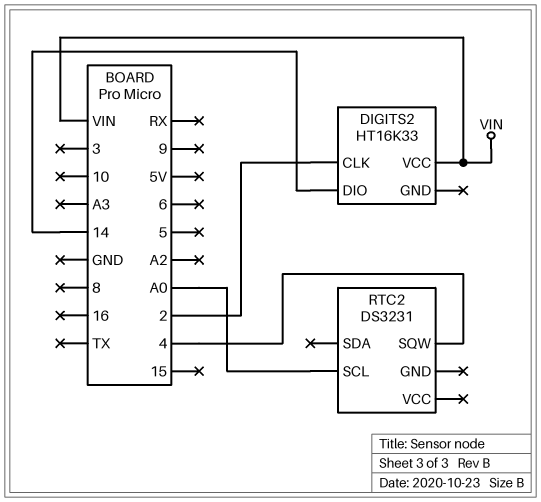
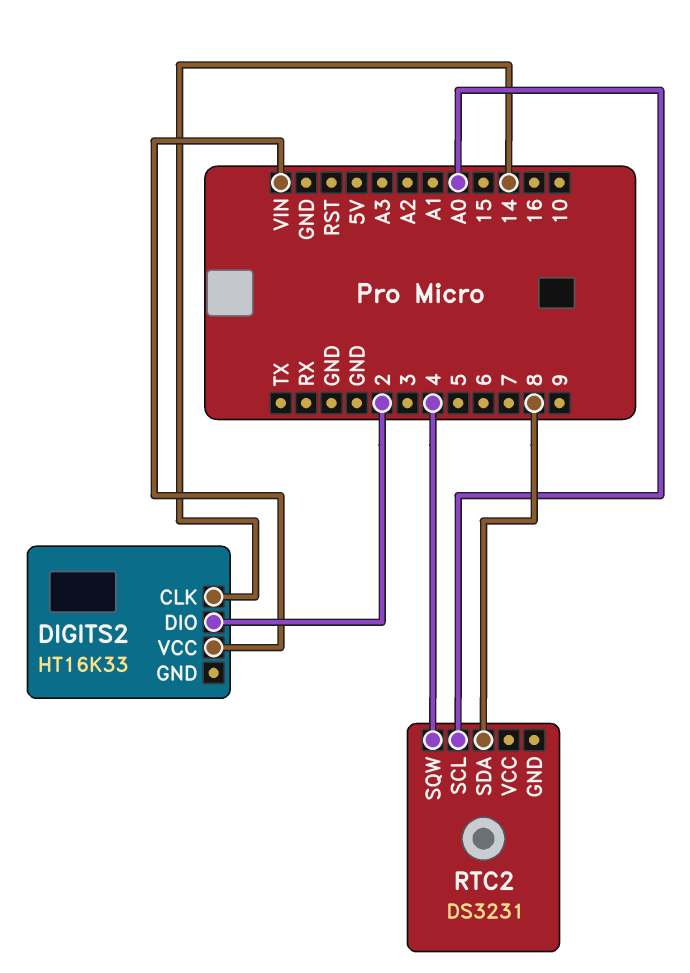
DIGITS2 pin CLK: 2 -> 14
DIGITS2 pin DIO: 14 -> 2
RTC2 pin SDA: none -> 8

